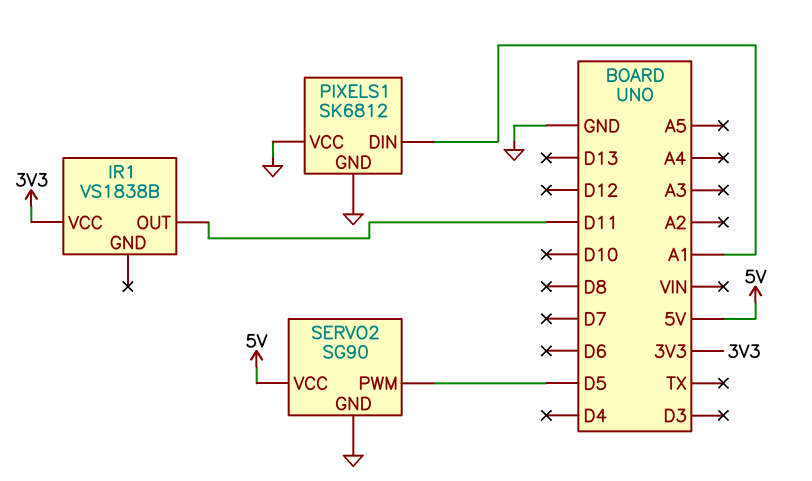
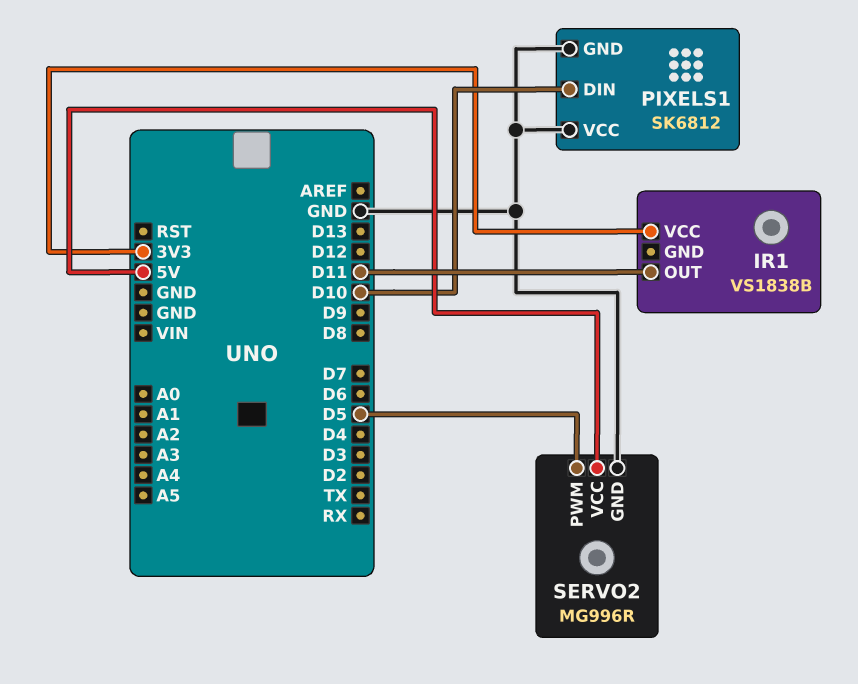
PIXELS1 pin DIN: A1 -> D10
SERVO2: SG90 -> MG996R

